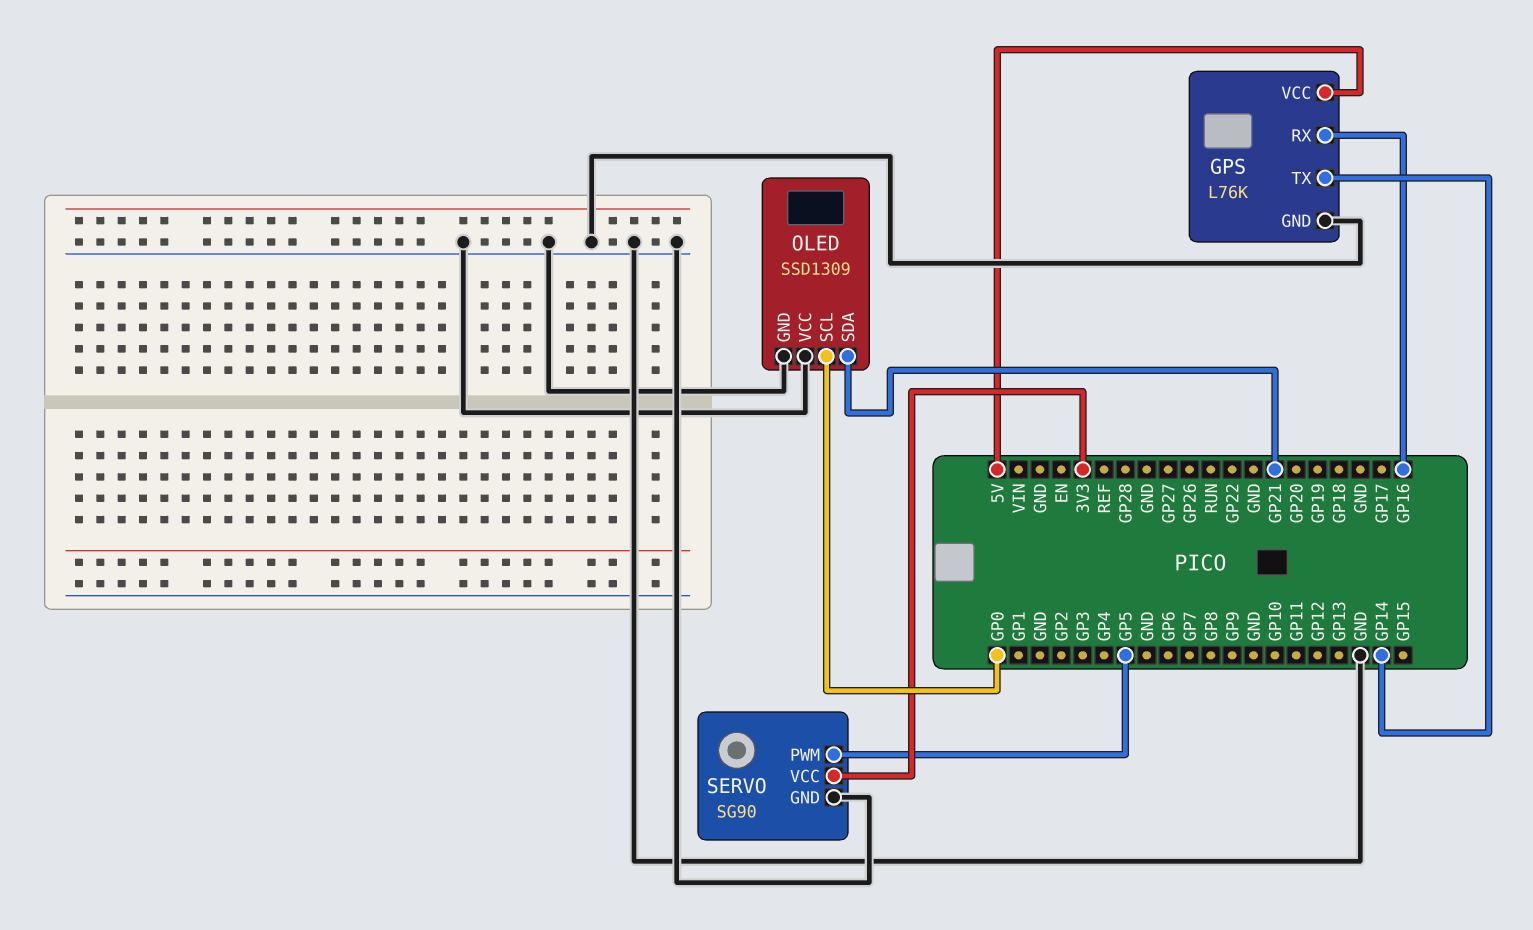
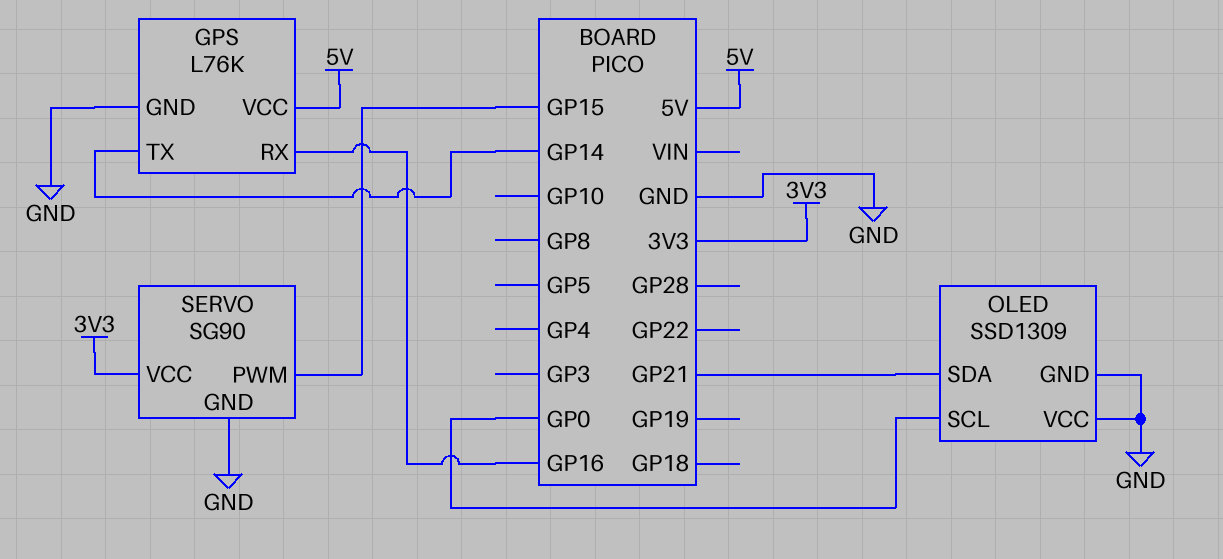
SERVO pin PWM: GP5 -> GP15

